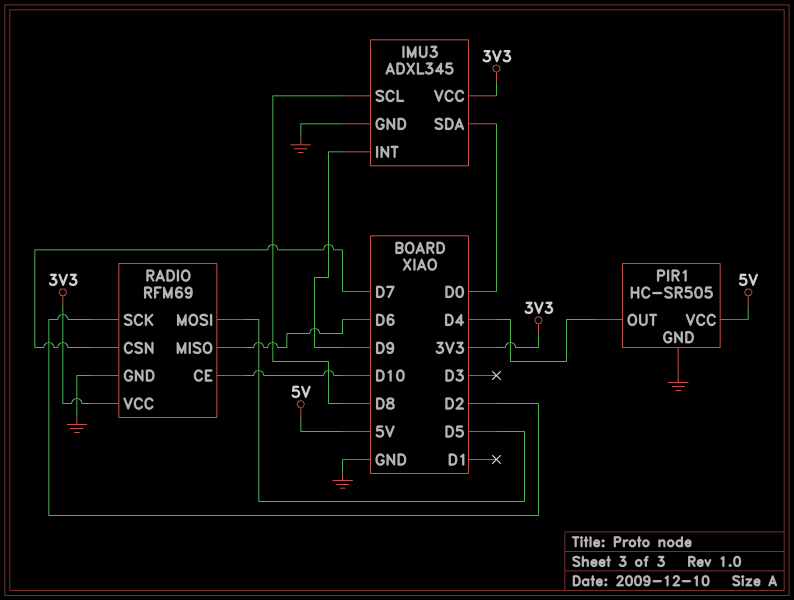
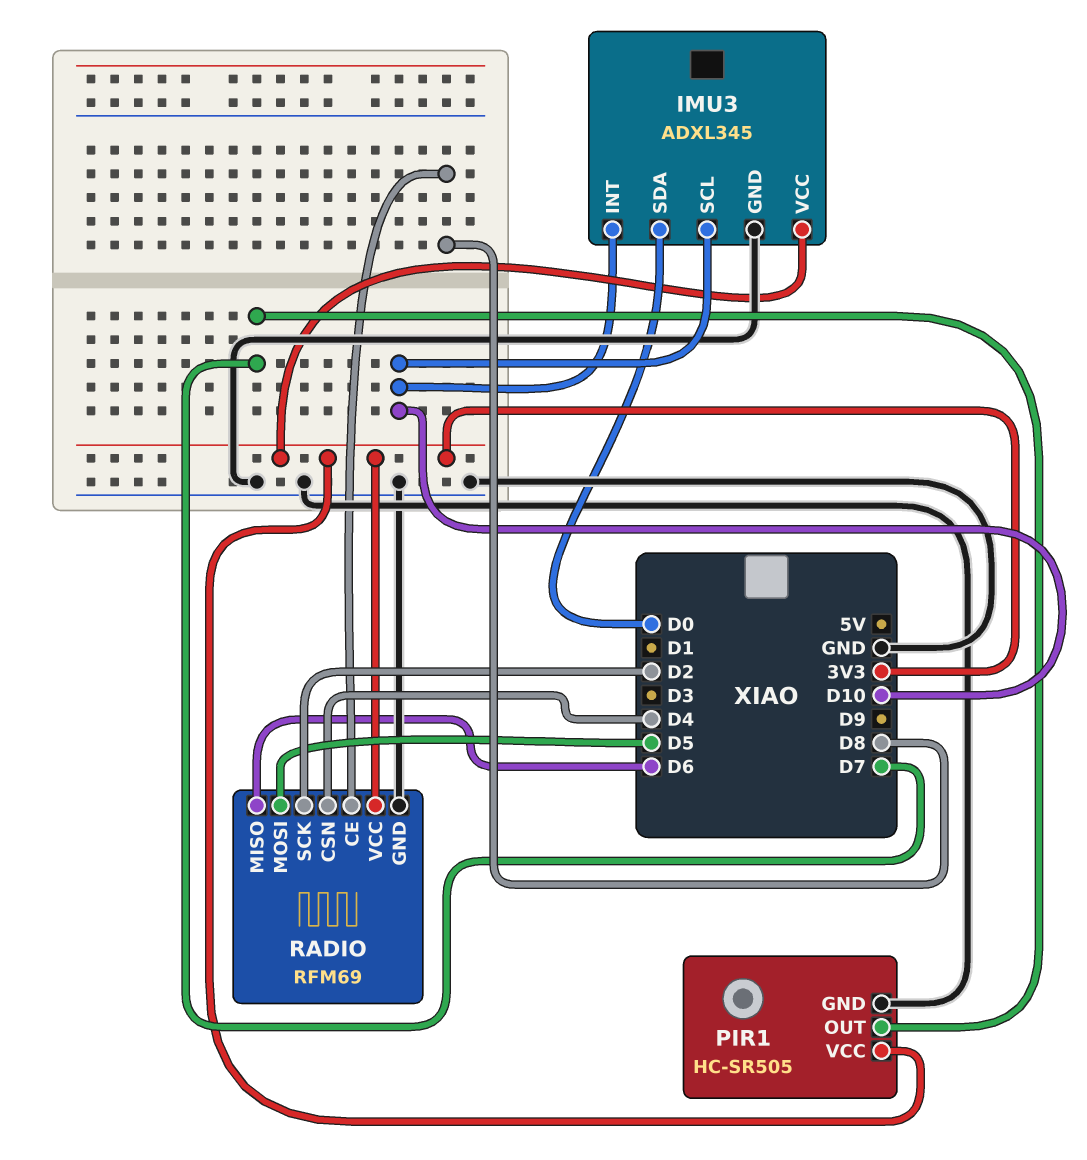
IMU3 pin INT: D9 -> D10
IMU3 pin SCL: D8 -> D10
PIR1 pin OUT: D4 -> D7
PIR1 pin VCC: 5V -> 3V3
RADIO pin CE: D10 -> D8
RADIO pin CSN: D7 -> D4

